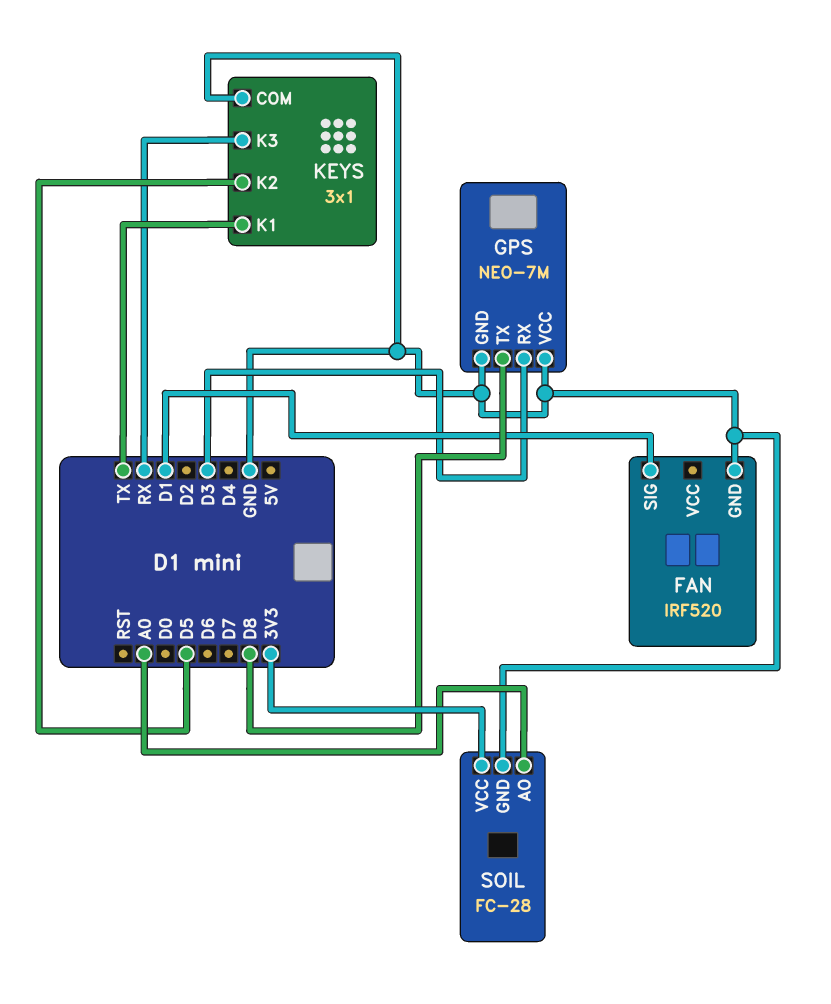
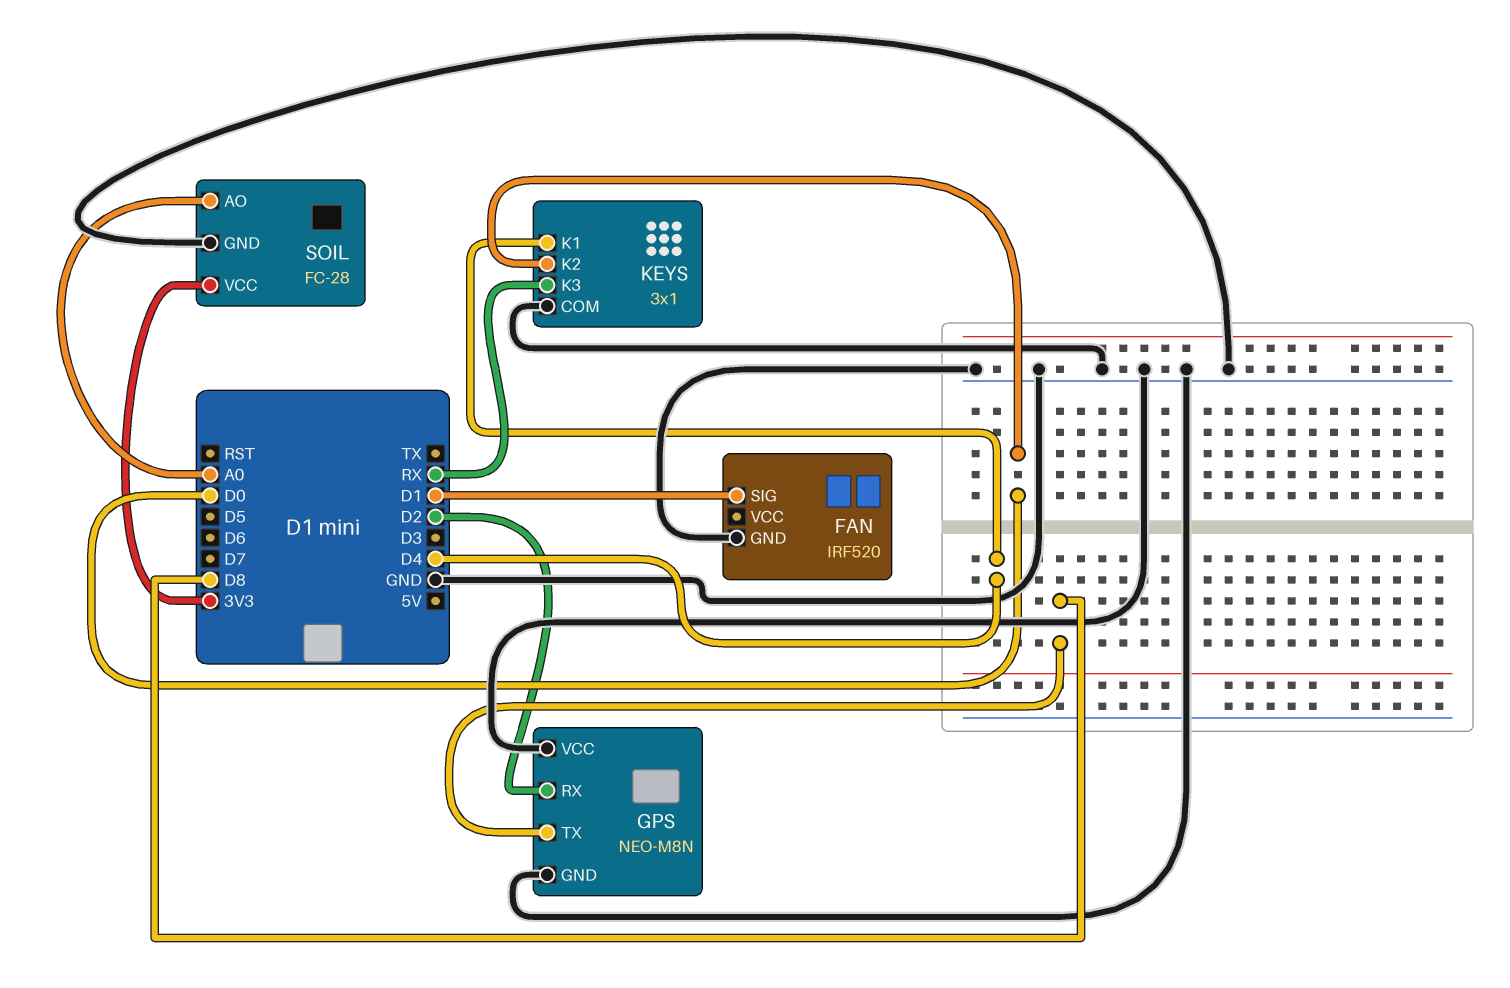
GPS: NEO-7M -> NEO-M8N
GPS pin RX: D3 -> D2
KEYS pin K1: TX -> D4
KEYS pin K2: D5 -> D0

